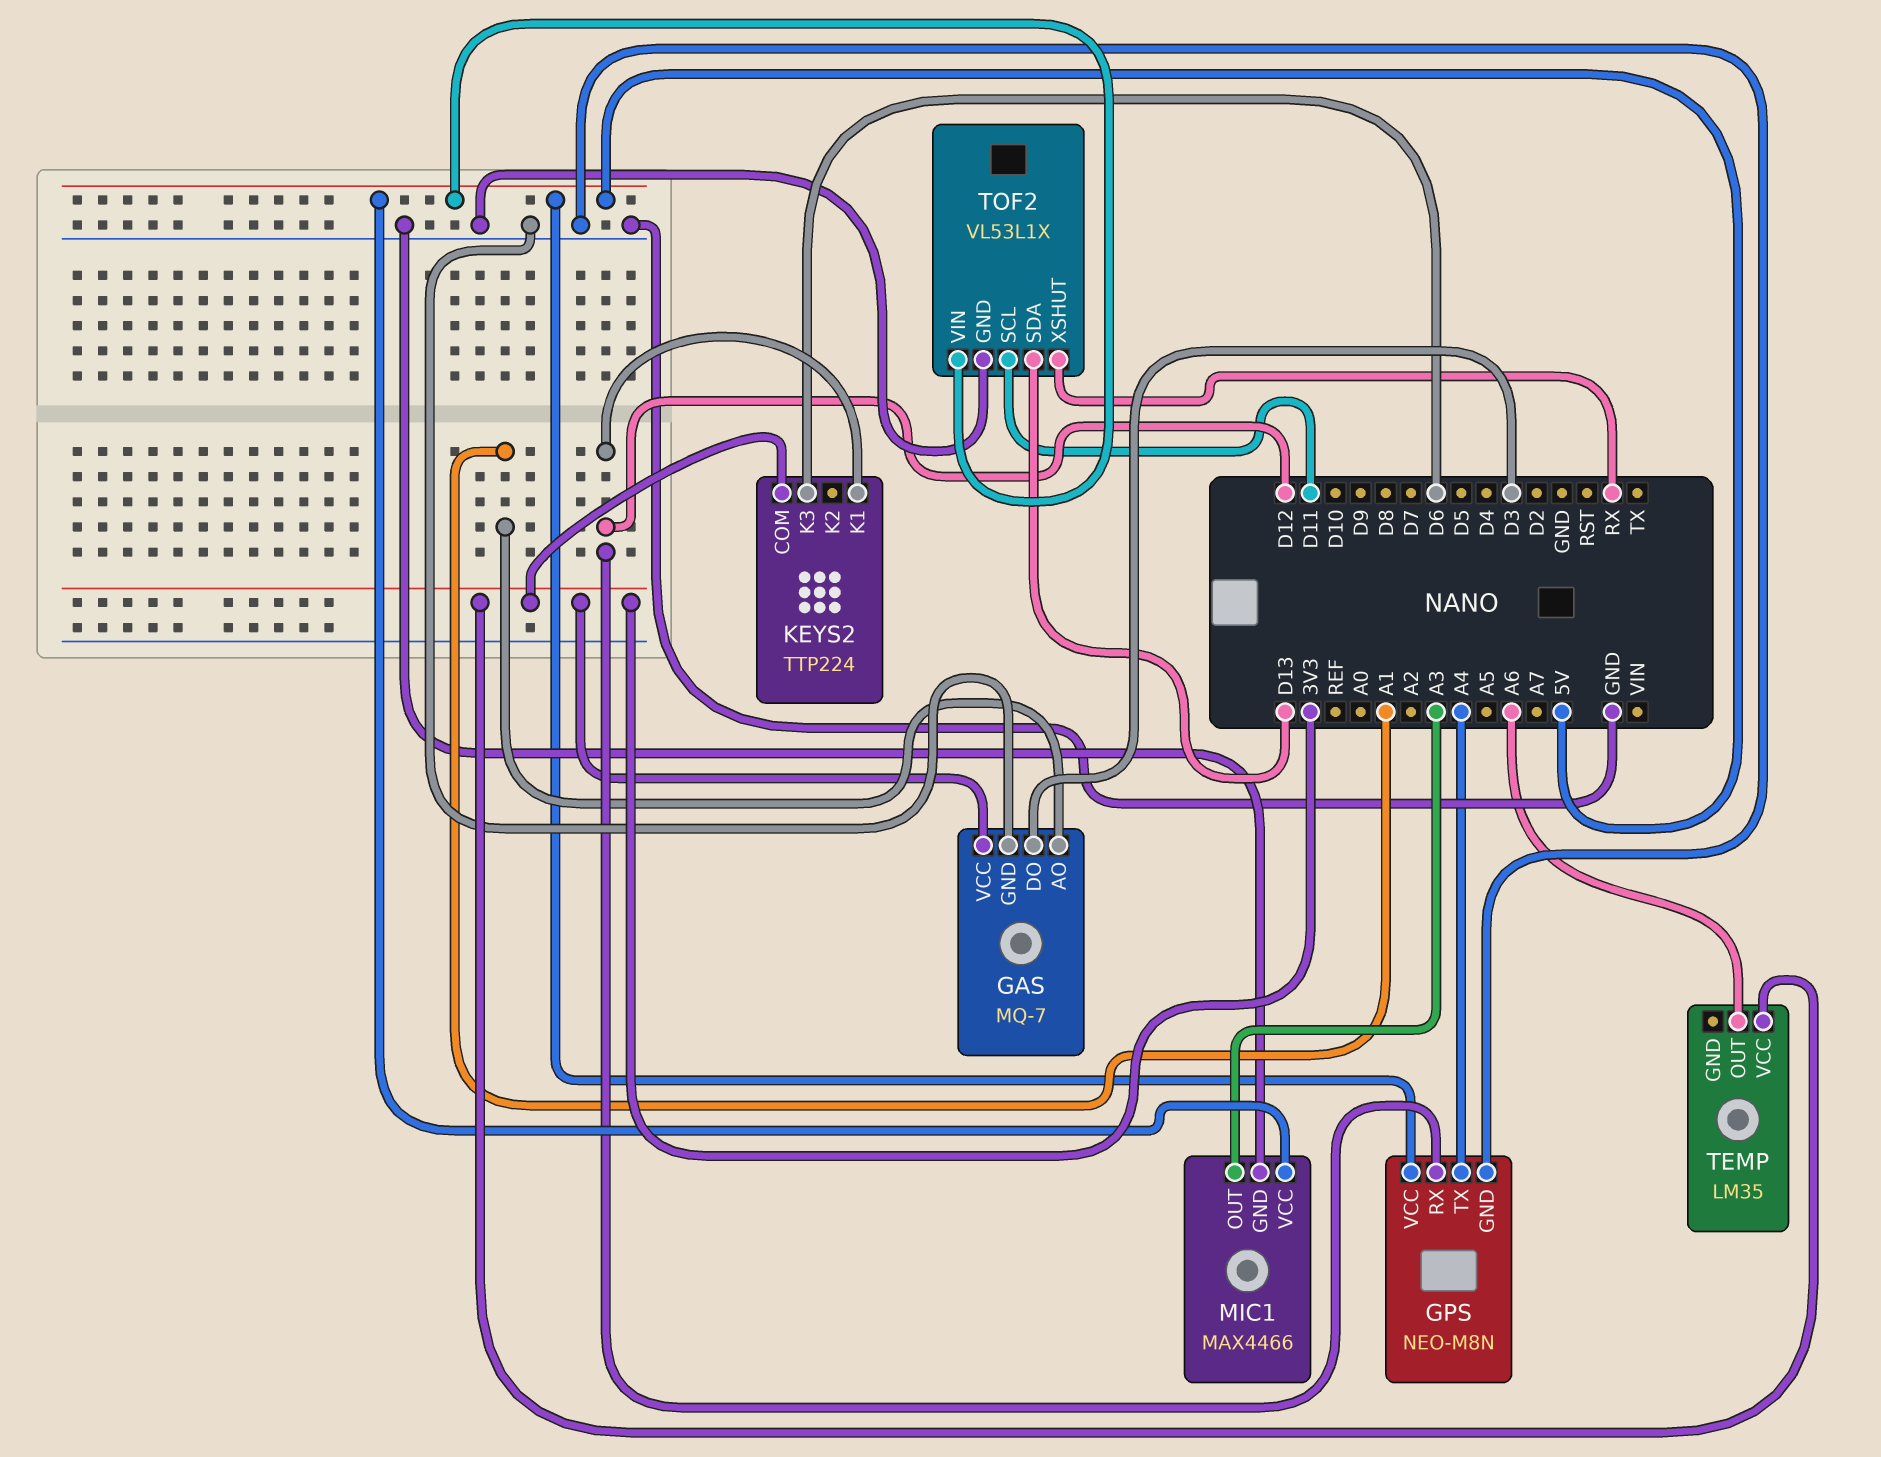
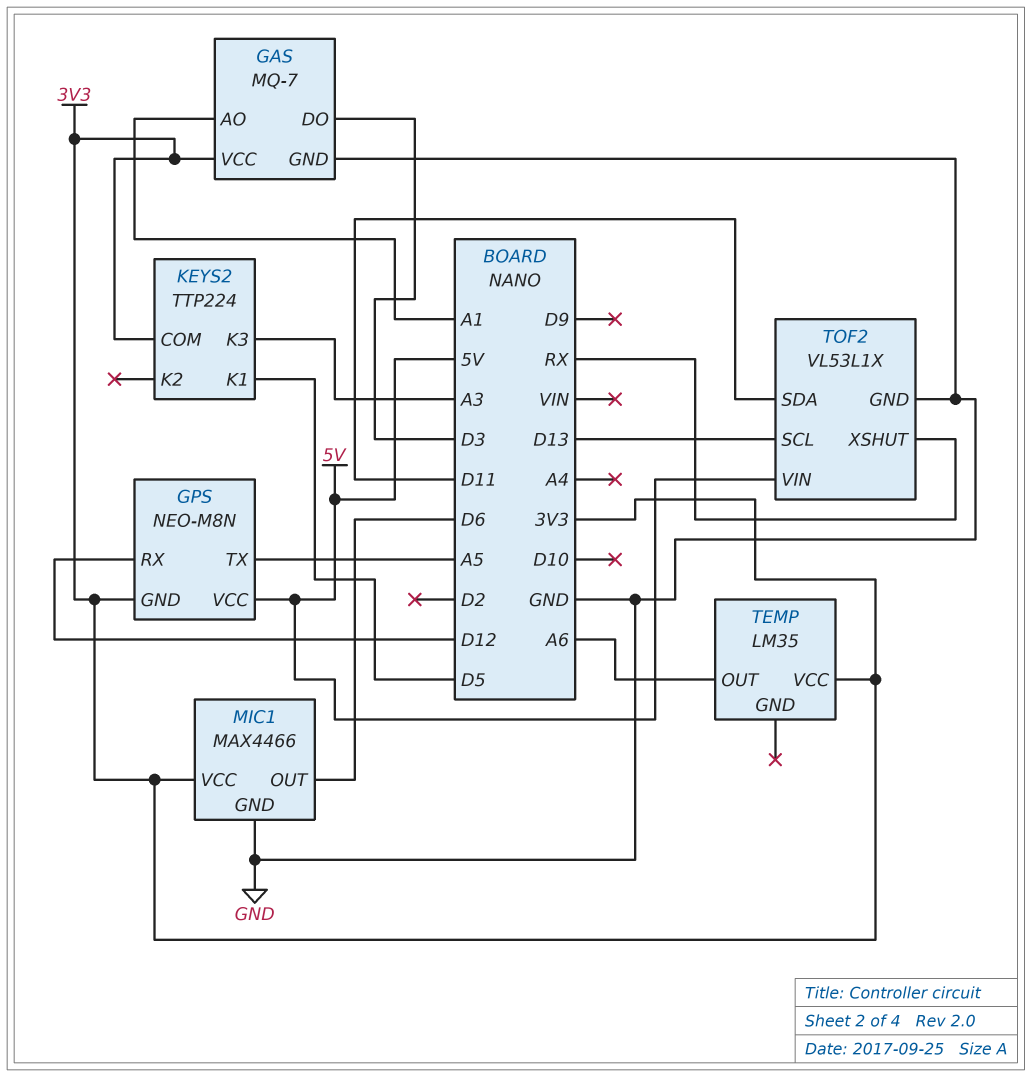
GPS pin GND: GND -> 3V3
GPS pin TX: A4 -> A5
KEYS2 pin K1: D12 -> D5
KEYS2 pin K3: D6 -> A3
MIC1 pin OUT: A3 -> D6
MIC1 pin VCC: 5V -> 3V3
TOF2 pin SCL: D11 -> D13
TOF2 pin SDA: D13 -> D11

